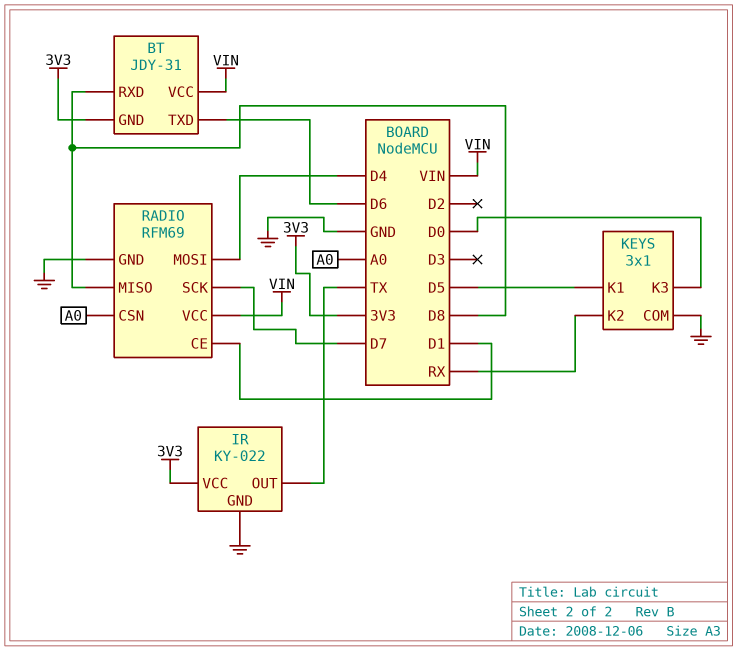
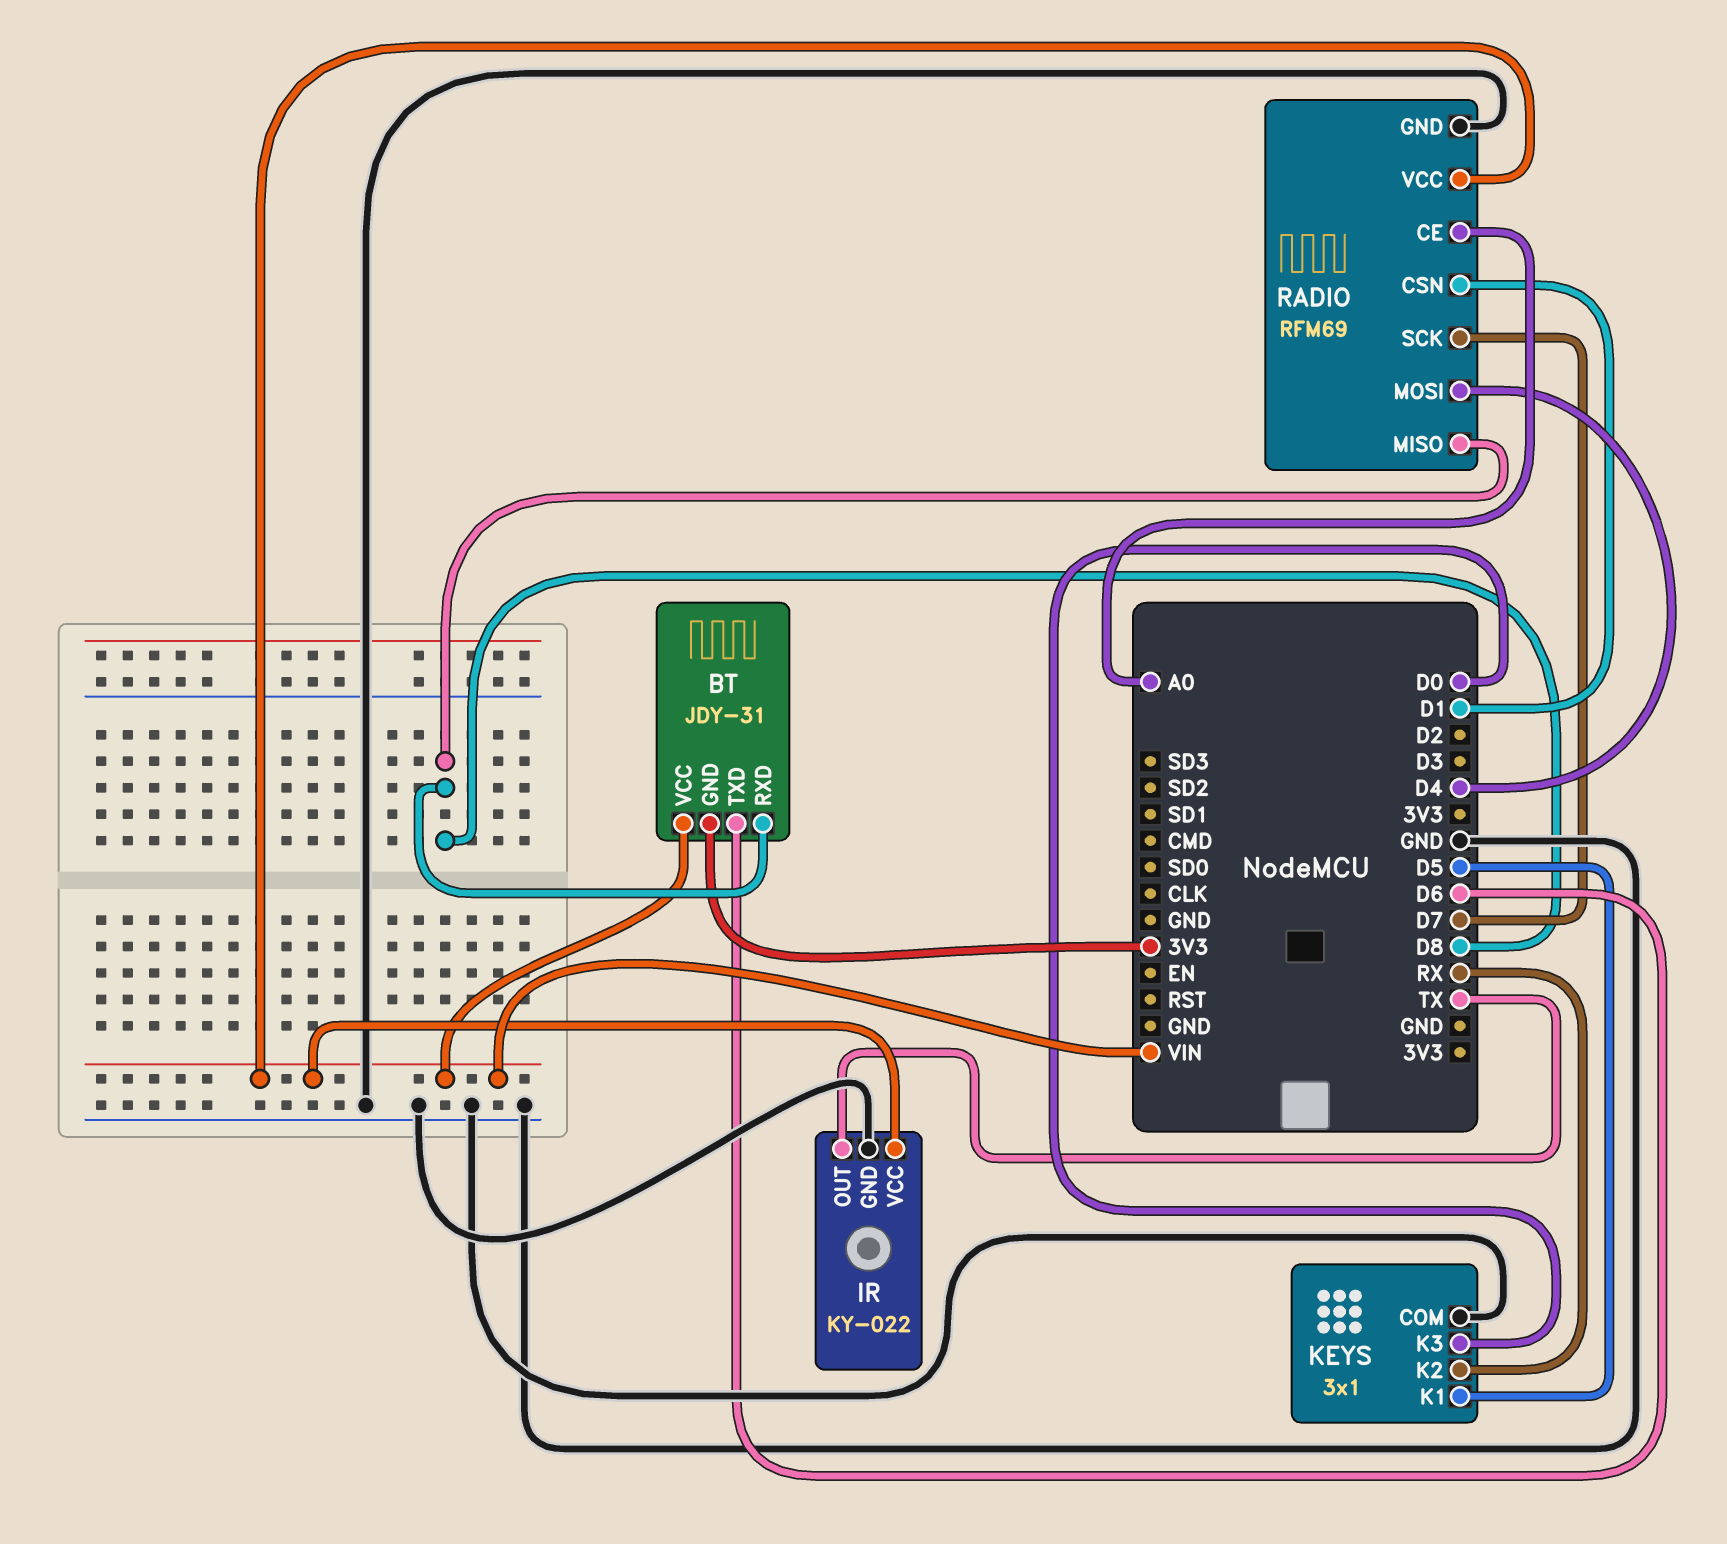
IR pin VCC: 3V3 -> VIN
RADIO pin CE: D1 -> A0
RADIO pin CSN: A0 -> D1

